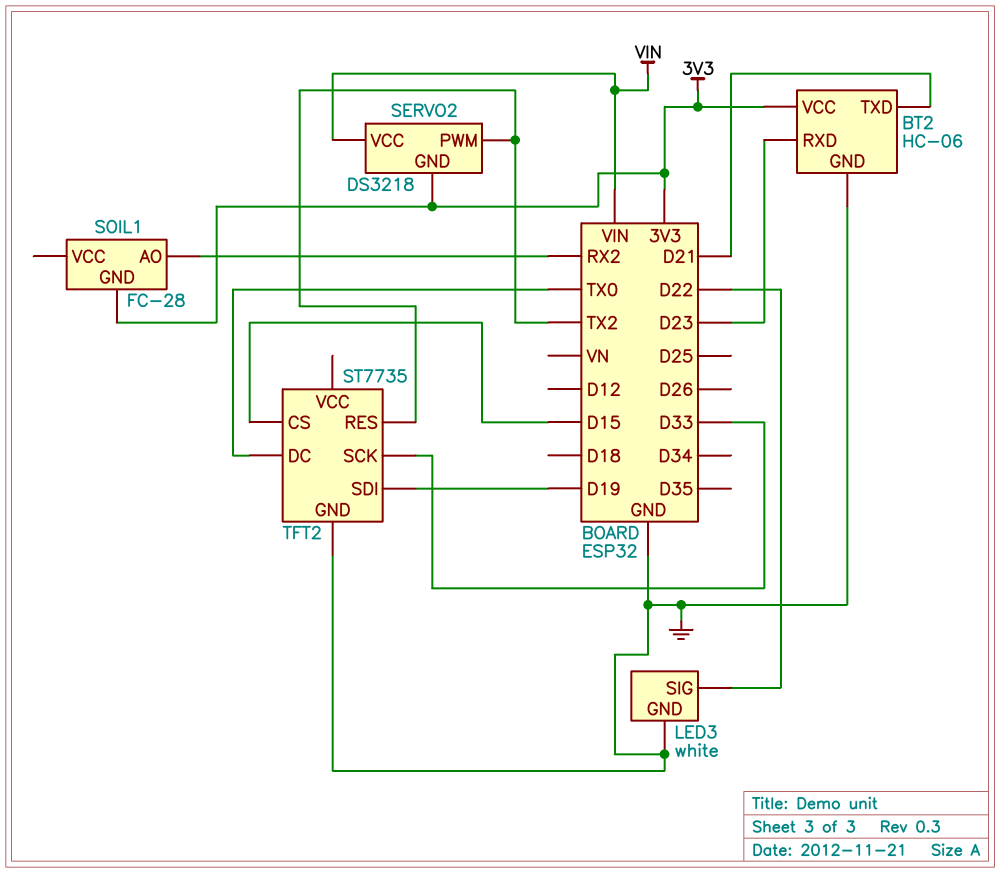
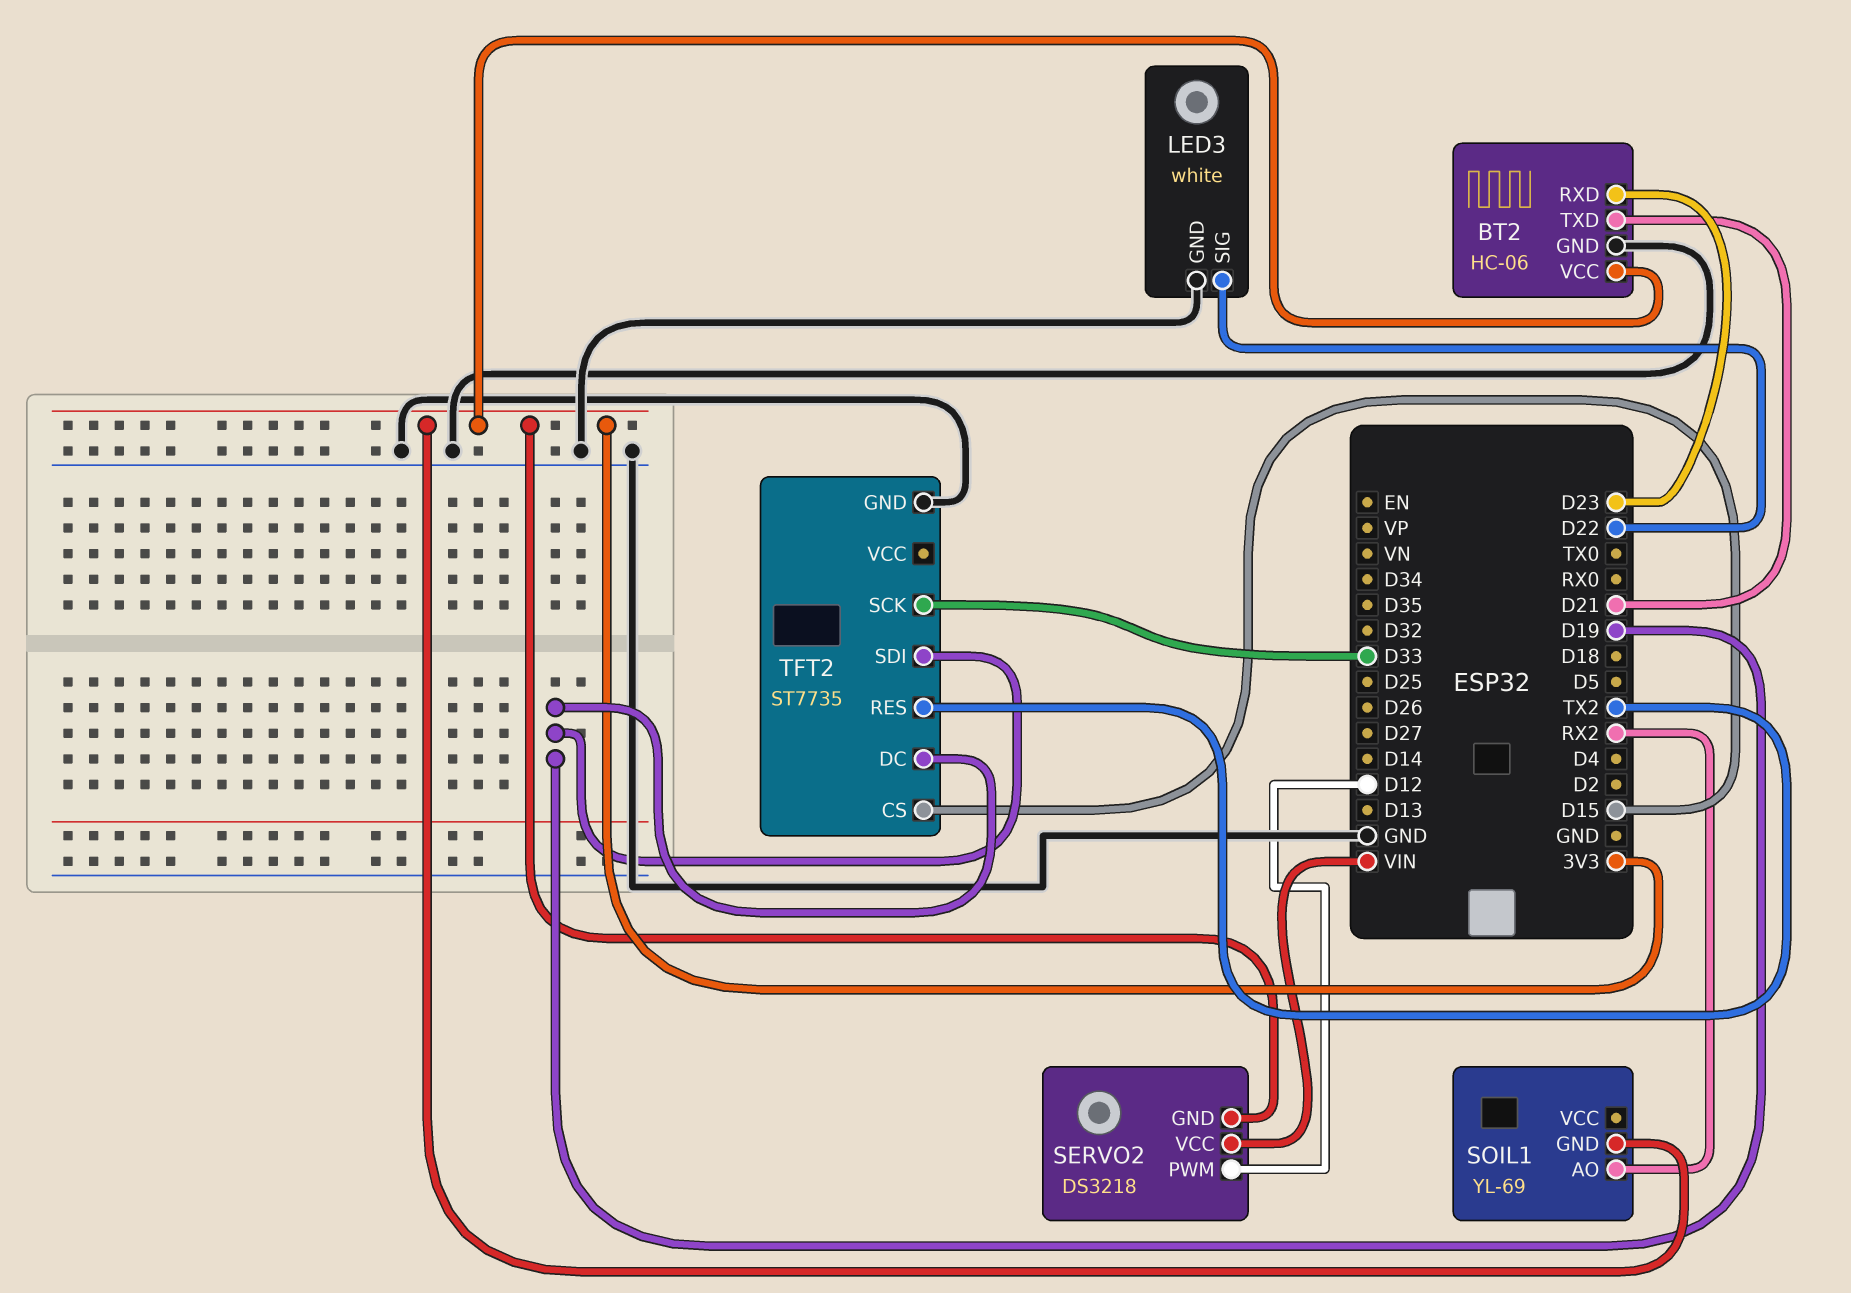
SERVO2 pin PWM: TX2 -> D12
SOIL1: FC-28 -> YL-69
TFT2 pin DC: TX0 -> D19

